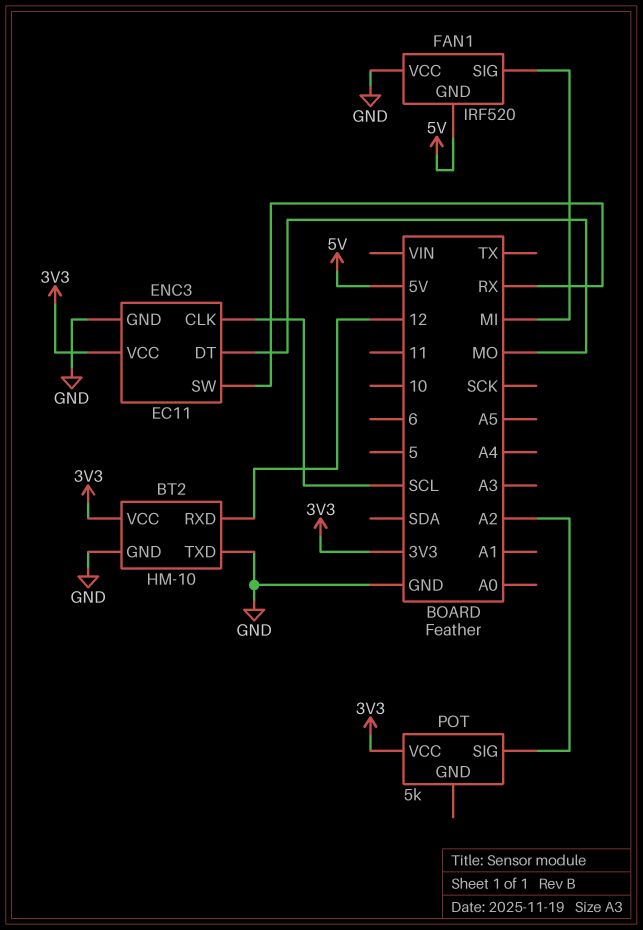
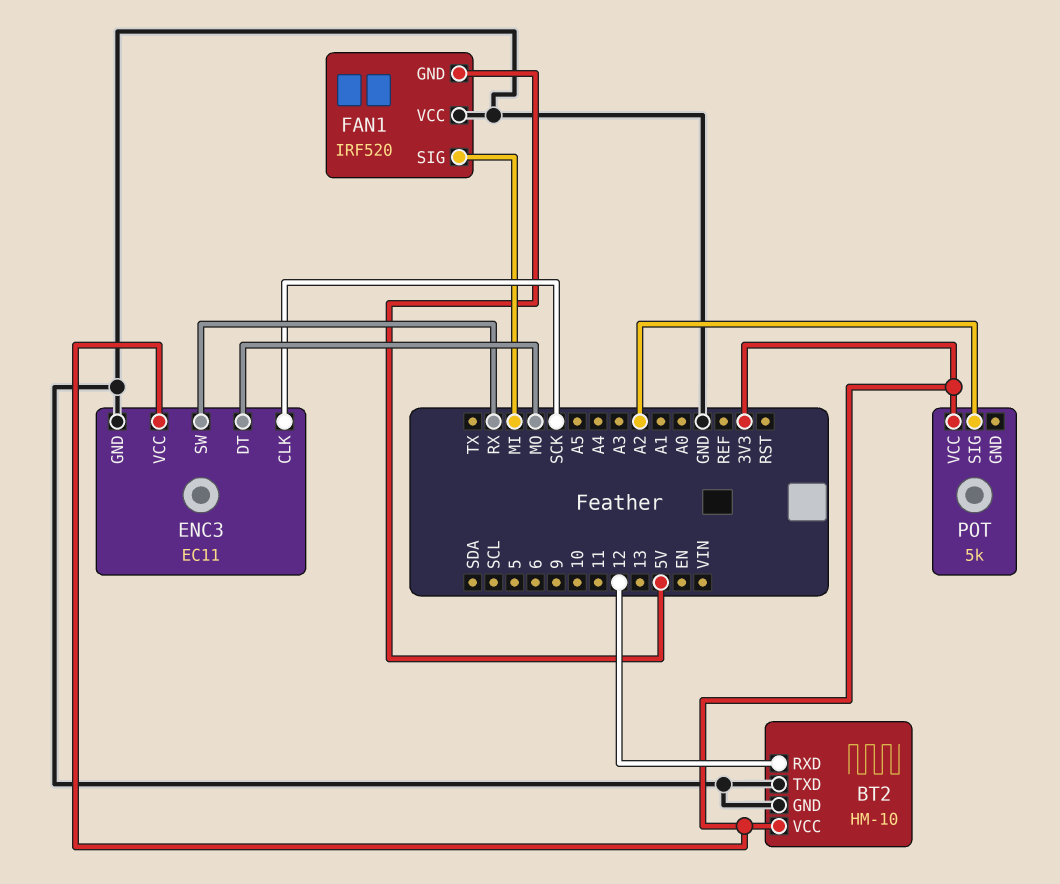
ENC3 pin CLK: SCL -> SCK

